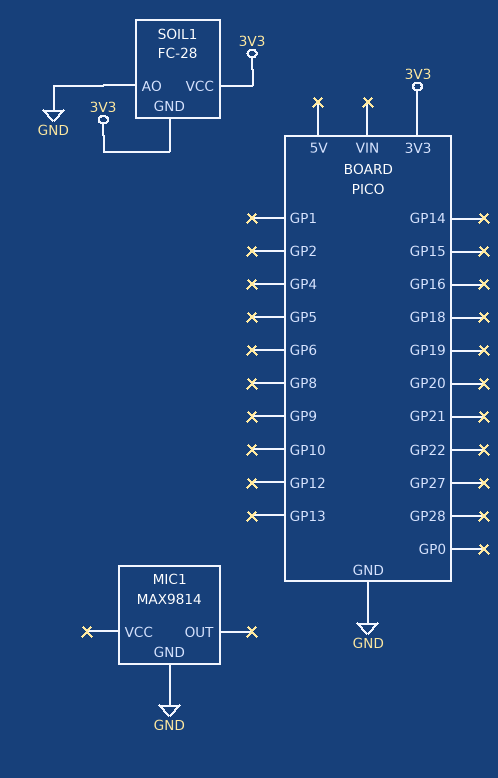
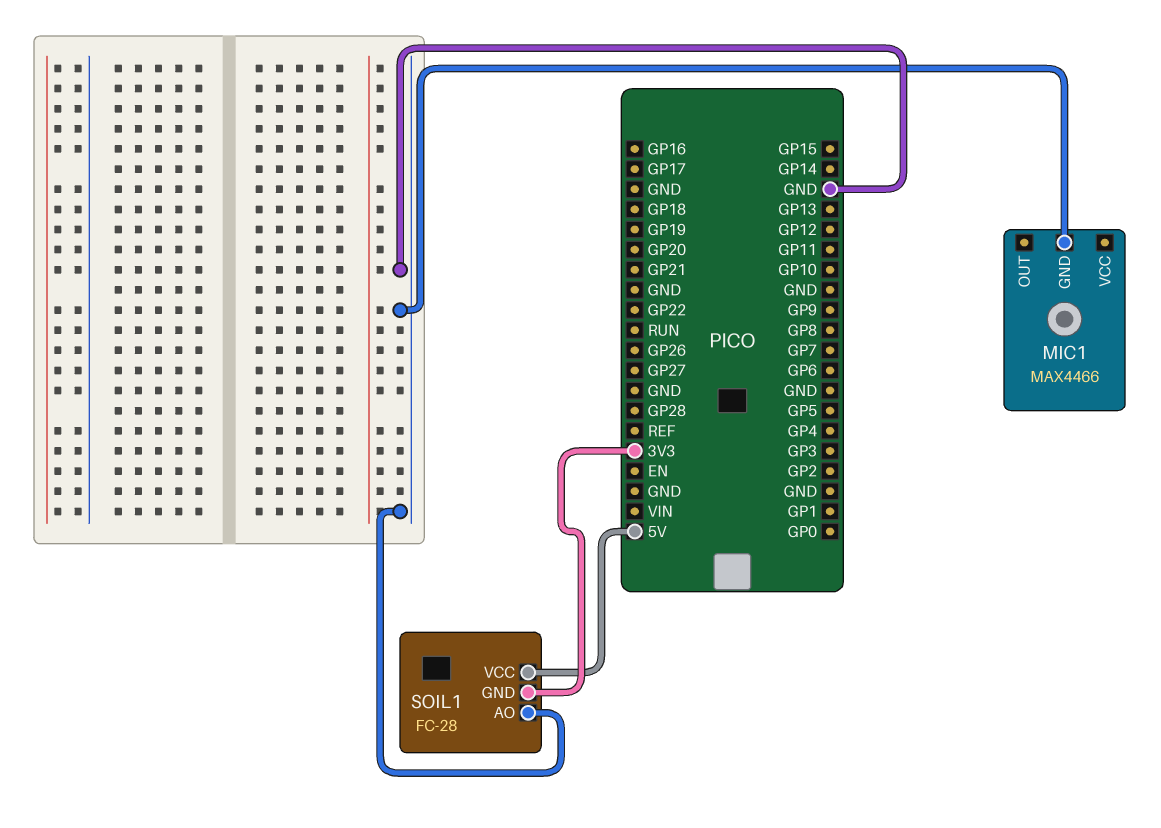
MIC1: MAX9814 -> MAX4466
SOIL1 pin VCC: 3V3 -> 5V

